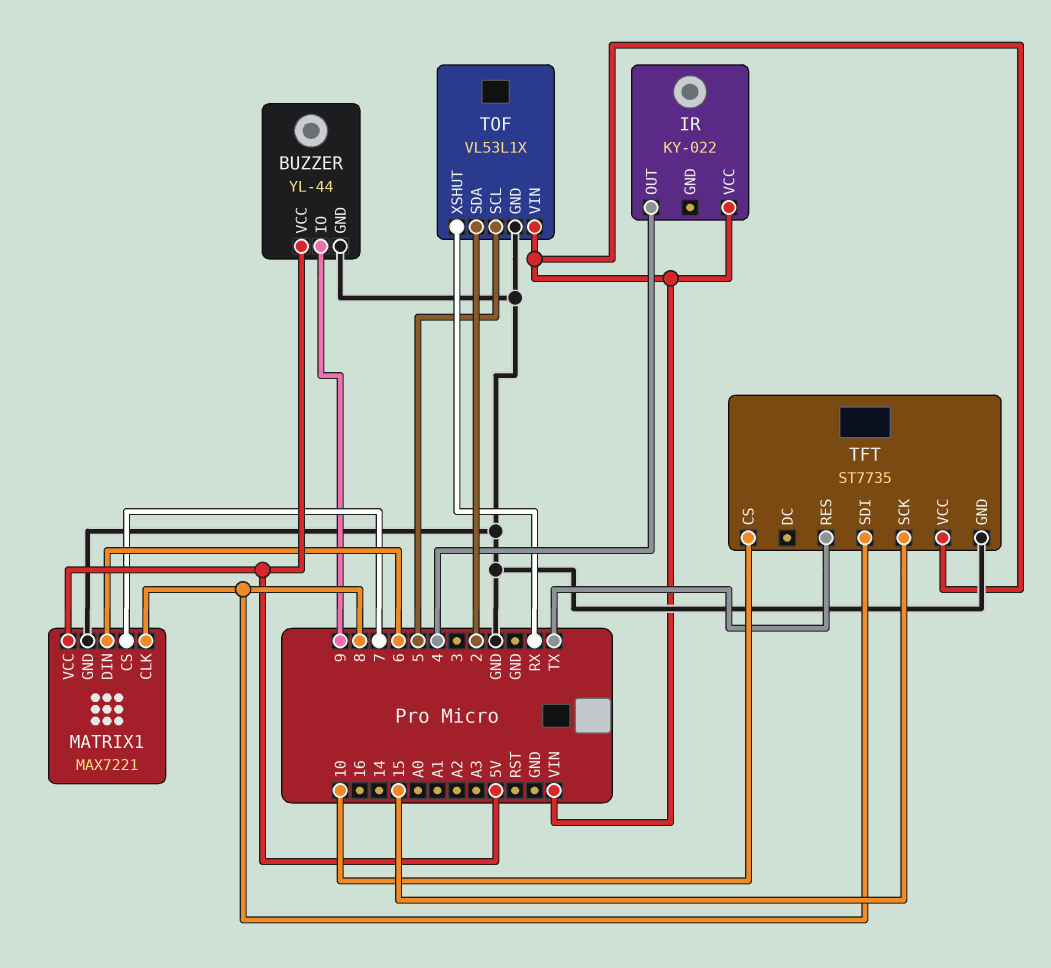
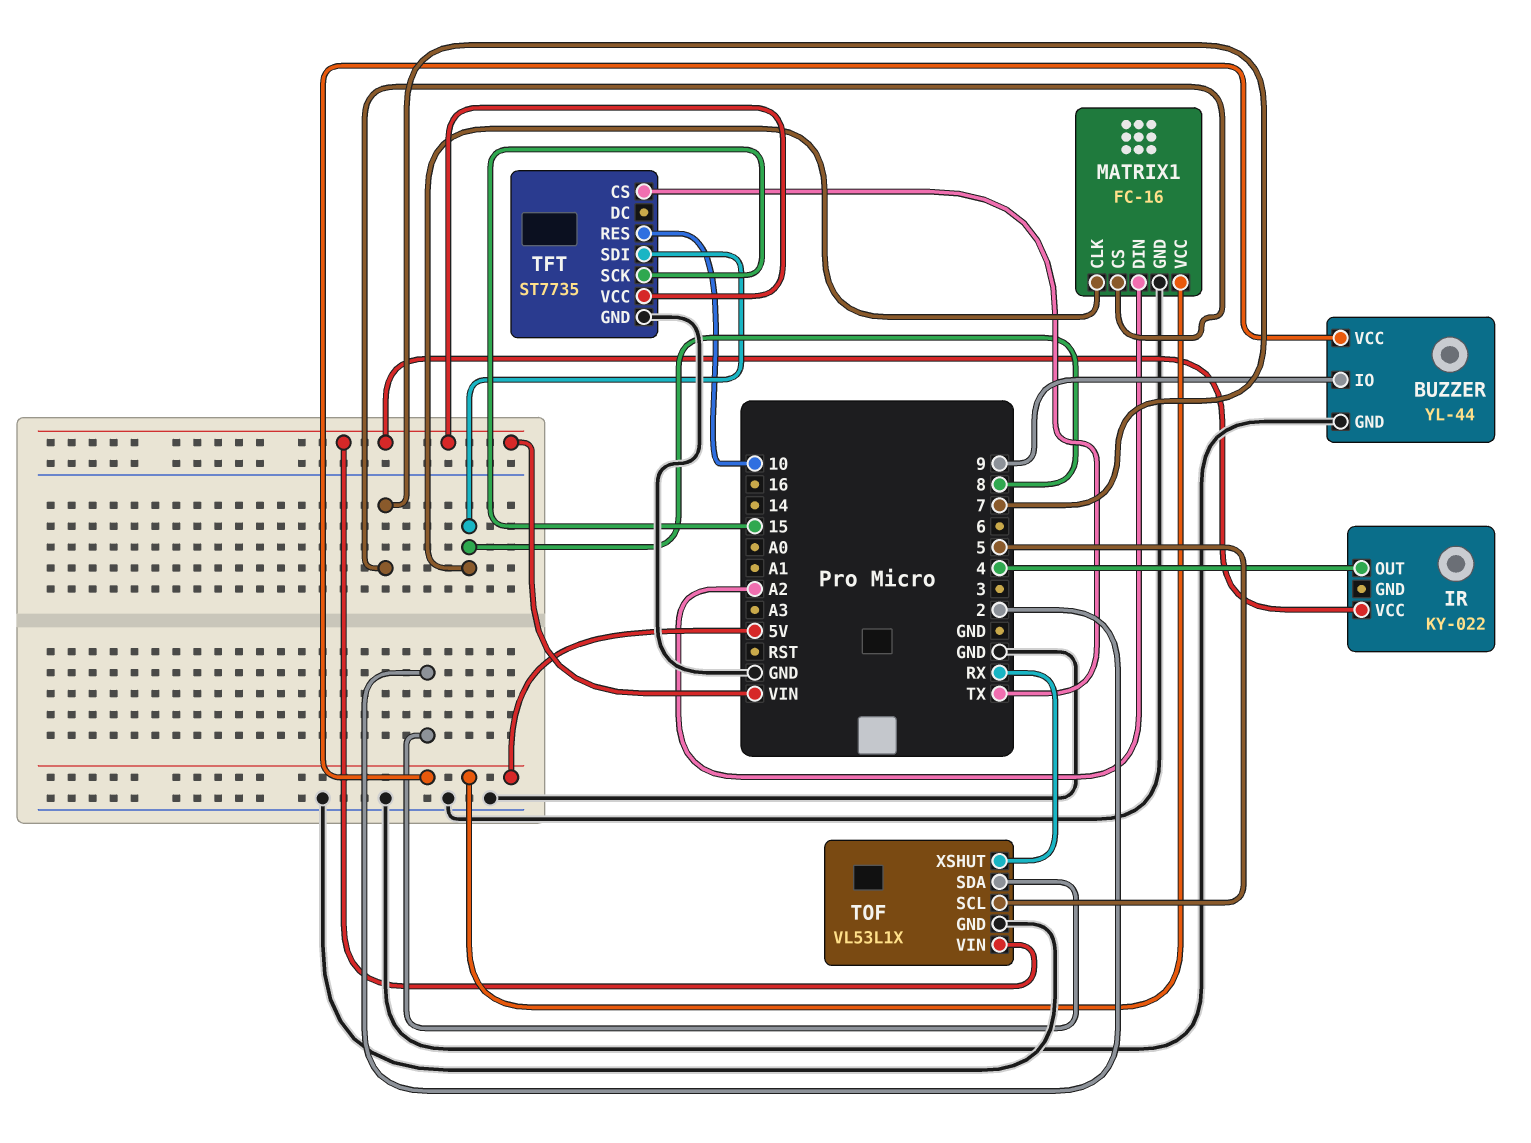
MATRIX1: MAX7221 -> FC-16
MATRIX1 pin DIN: 6 -> A2
TFT pin CS: 10 -> TX
TFT pin RES: TX -> 10

